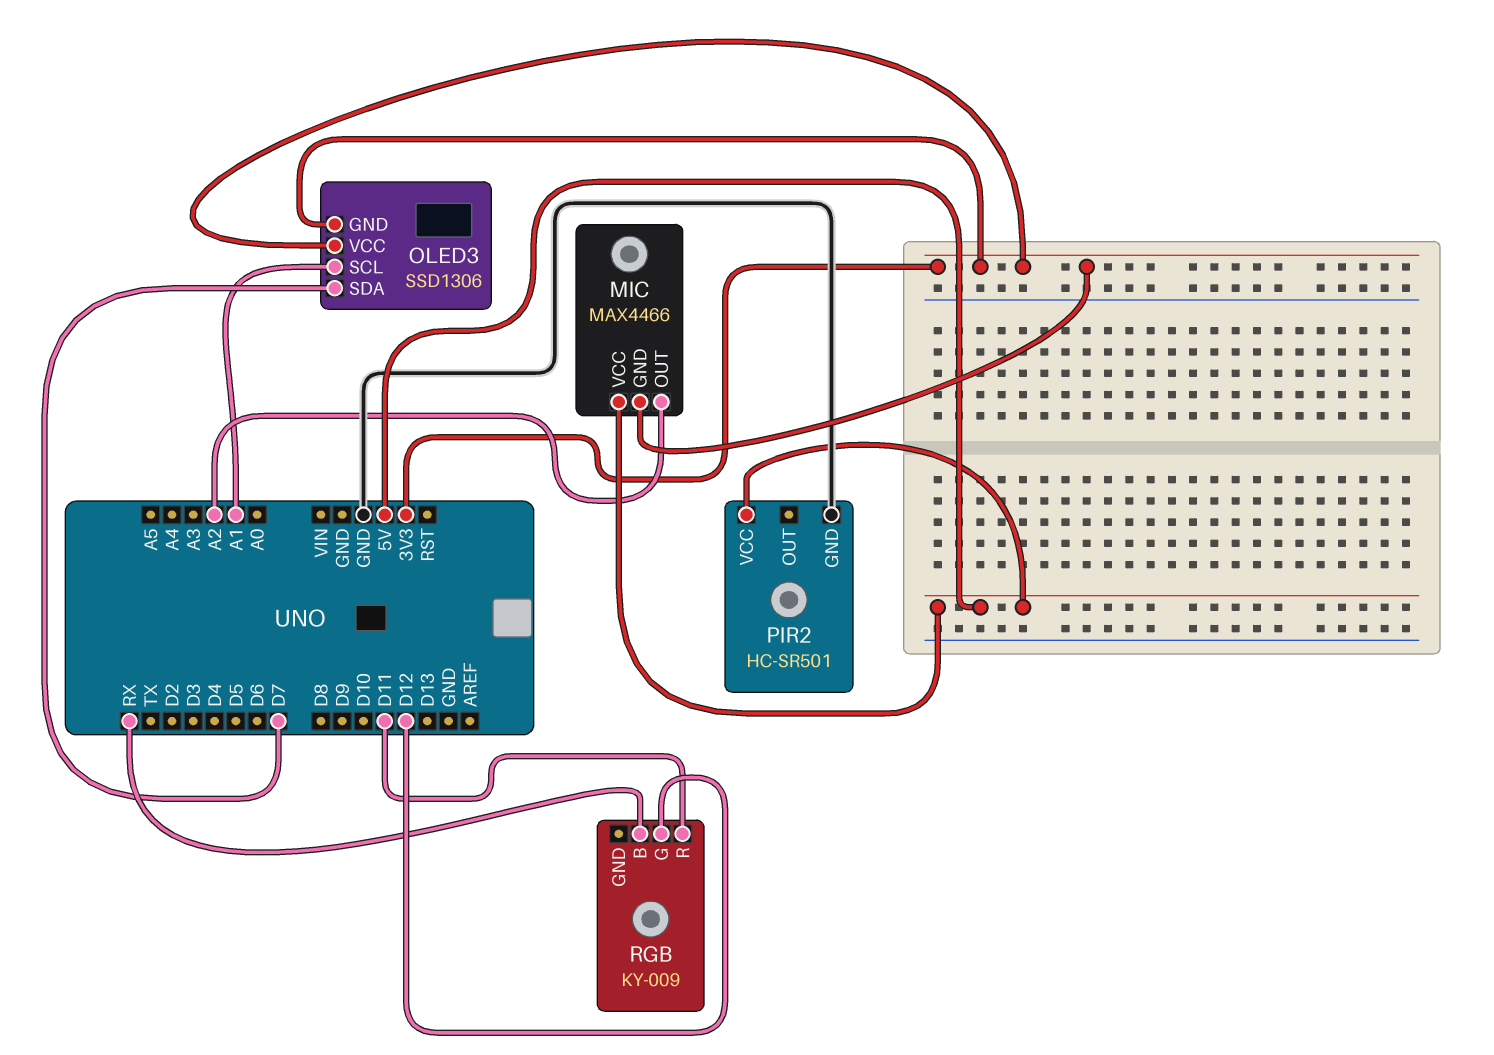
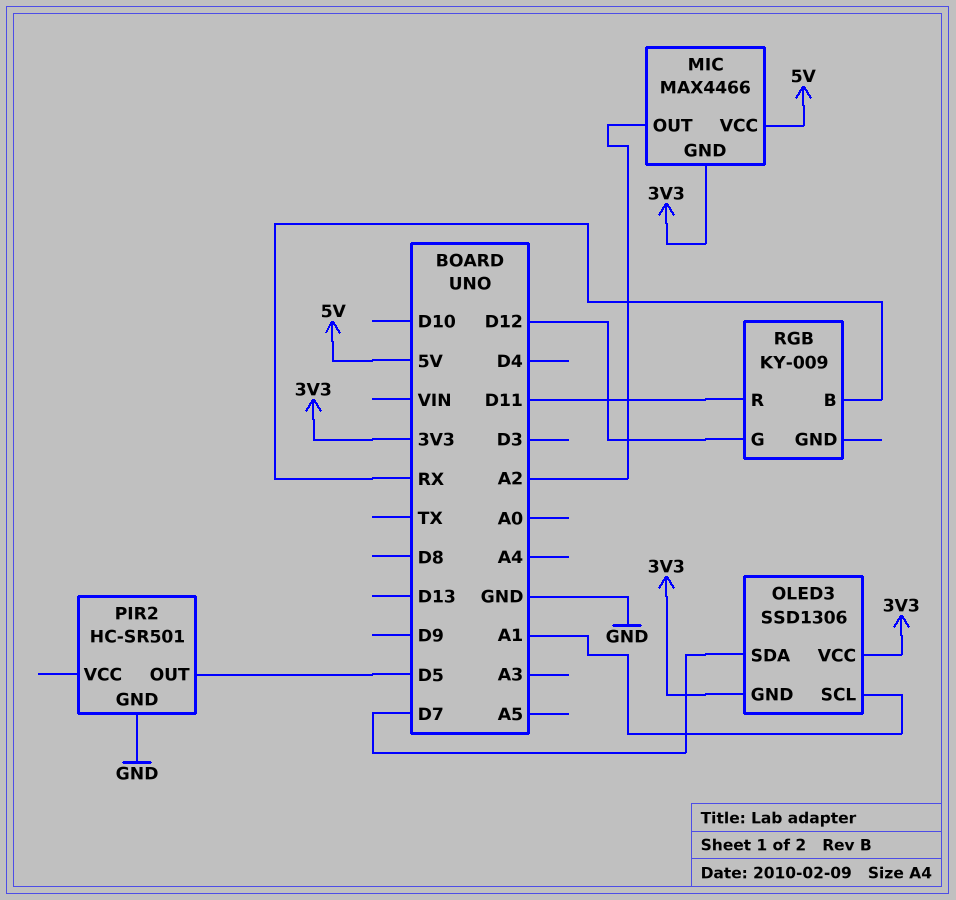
PIR2 pin OUT: none -> D5
PIR2 pin VCC: 5V -> none

